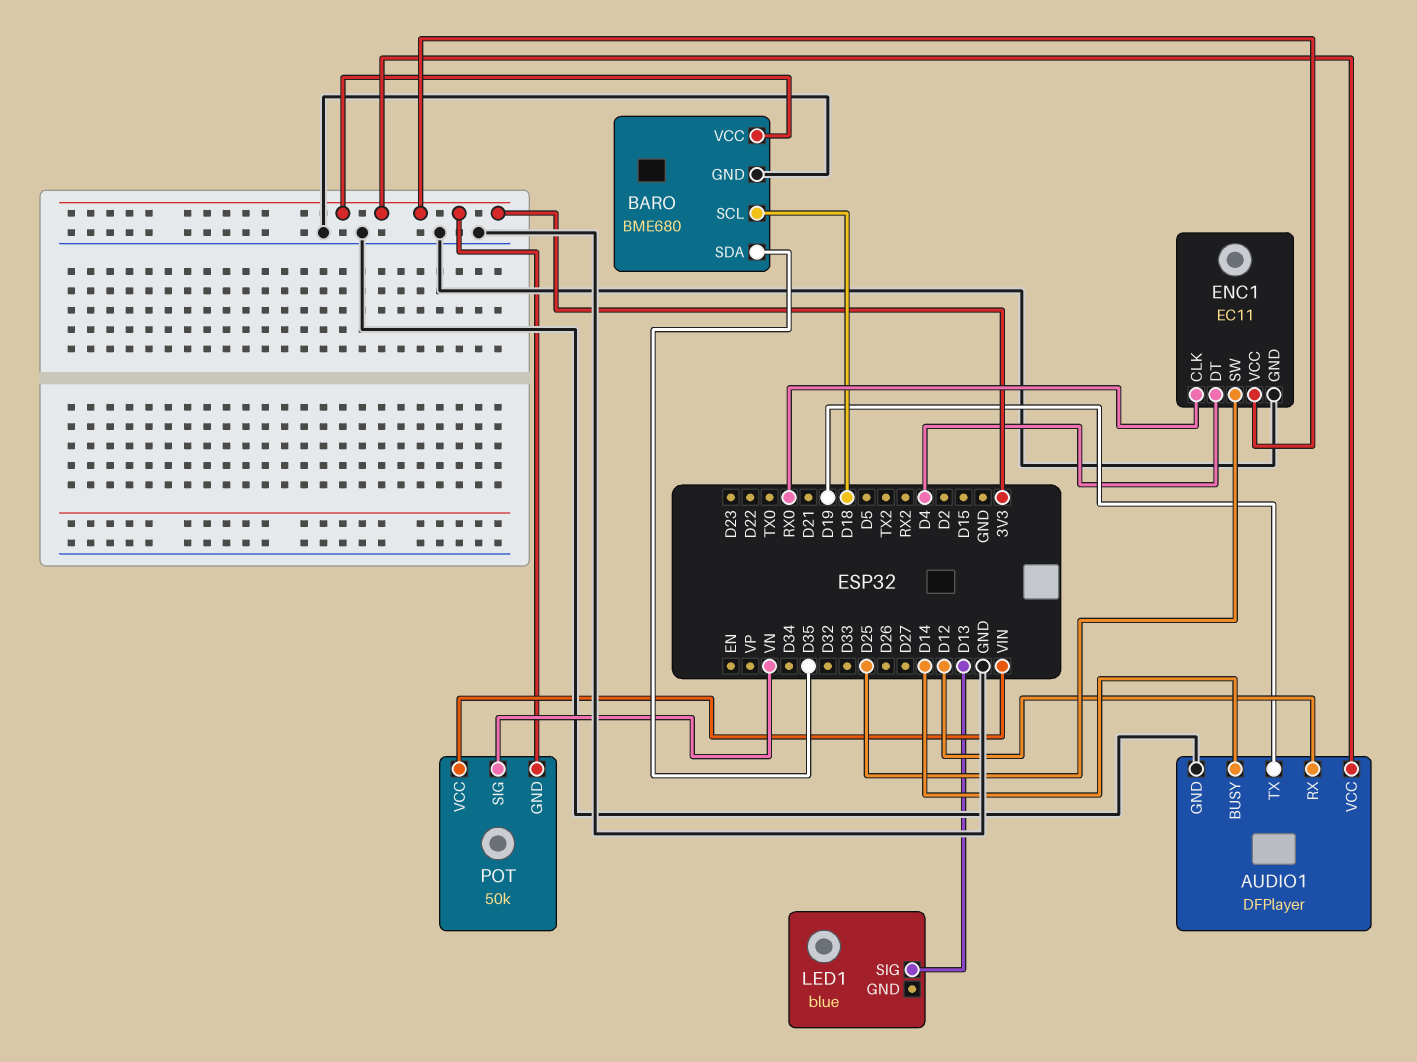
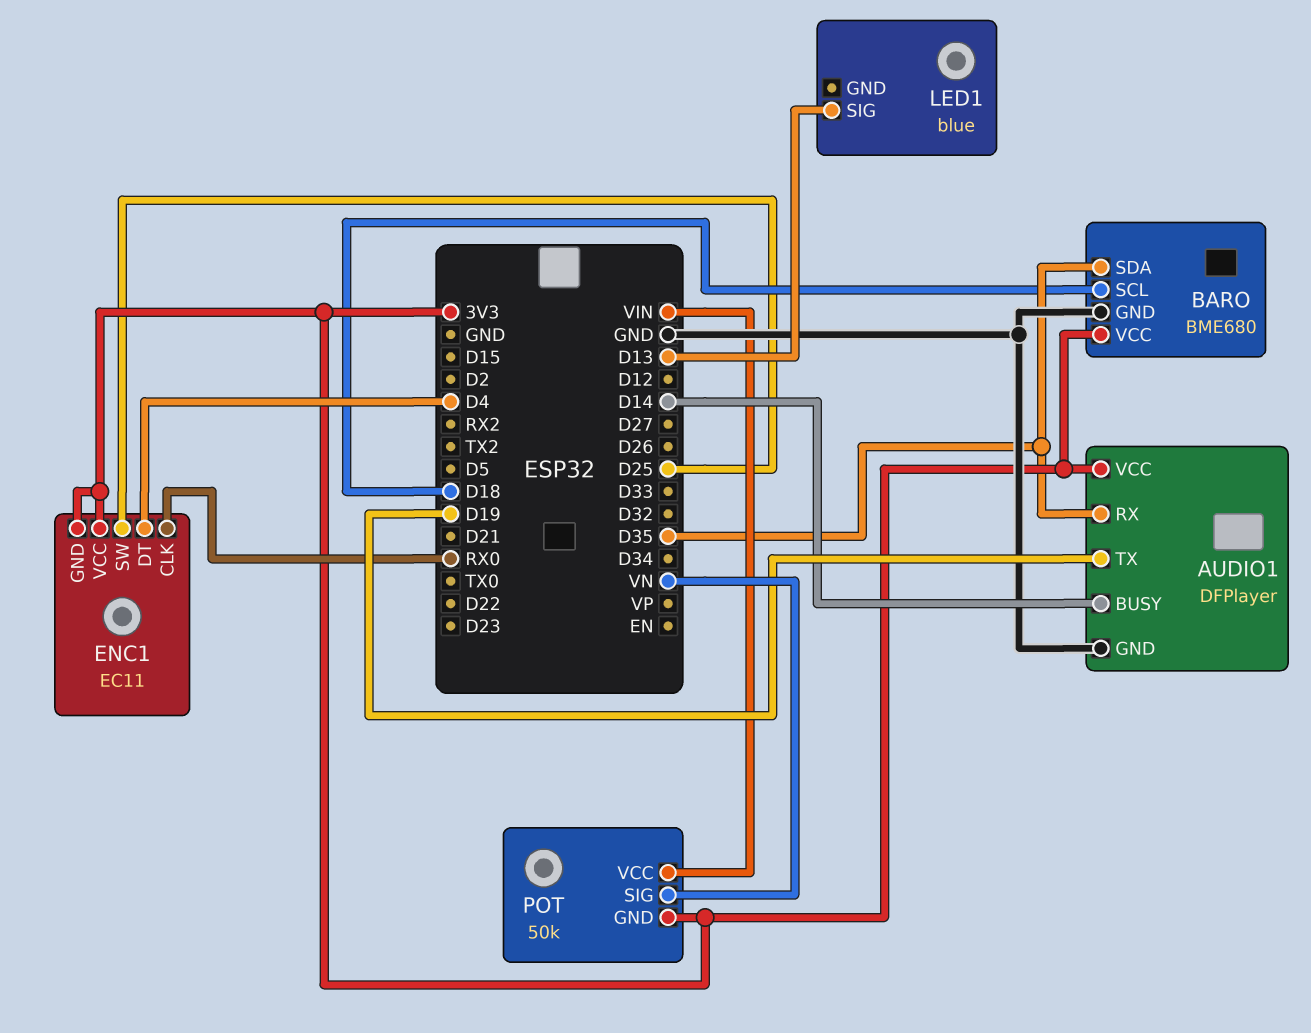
AUDIO1 pin RX: D12 -> D35
ENC1 pin GND: GND -> 3V3

